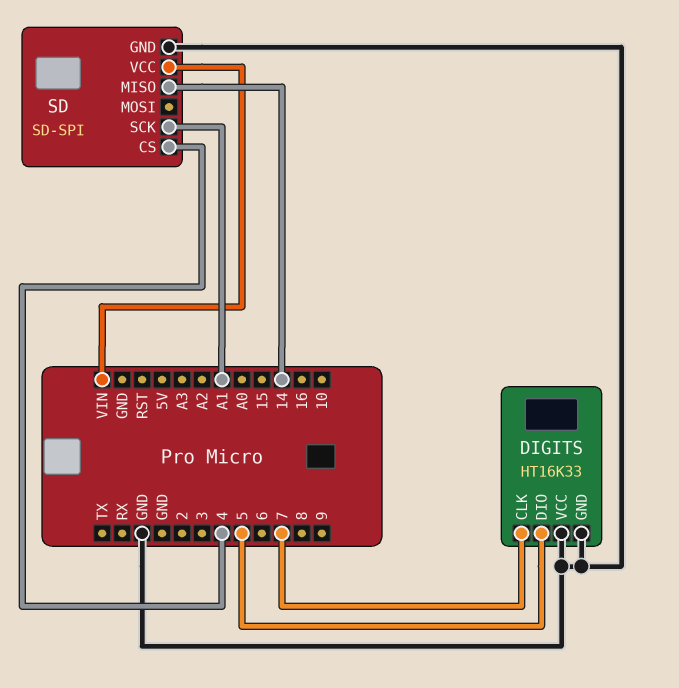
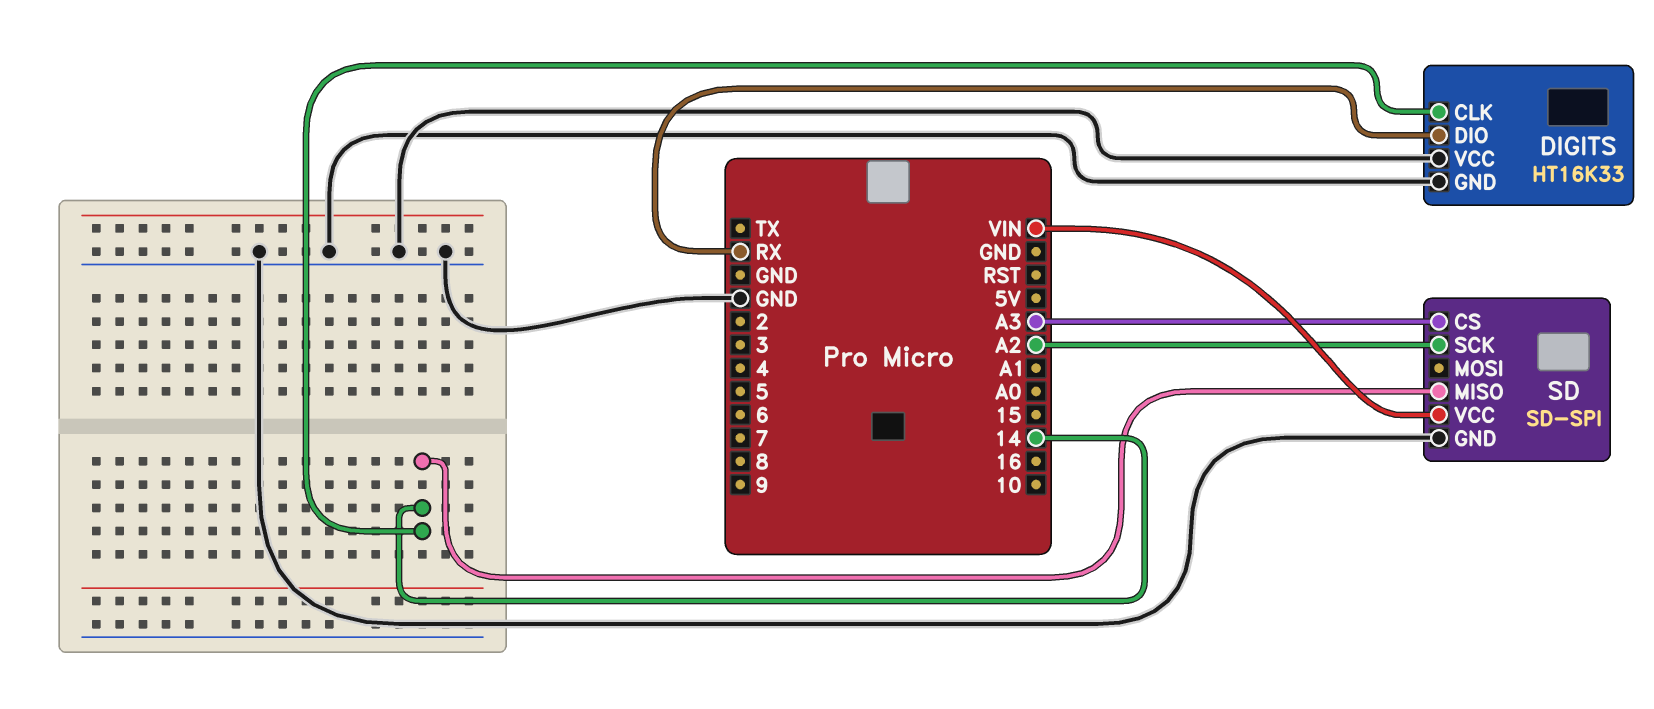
DIGITS pin CLK: 7 -> 14
DIGITS pin DIO: 5 -> RX
SD pin CS: 4 -> A3
SD pin SCK: A1 -> A2

